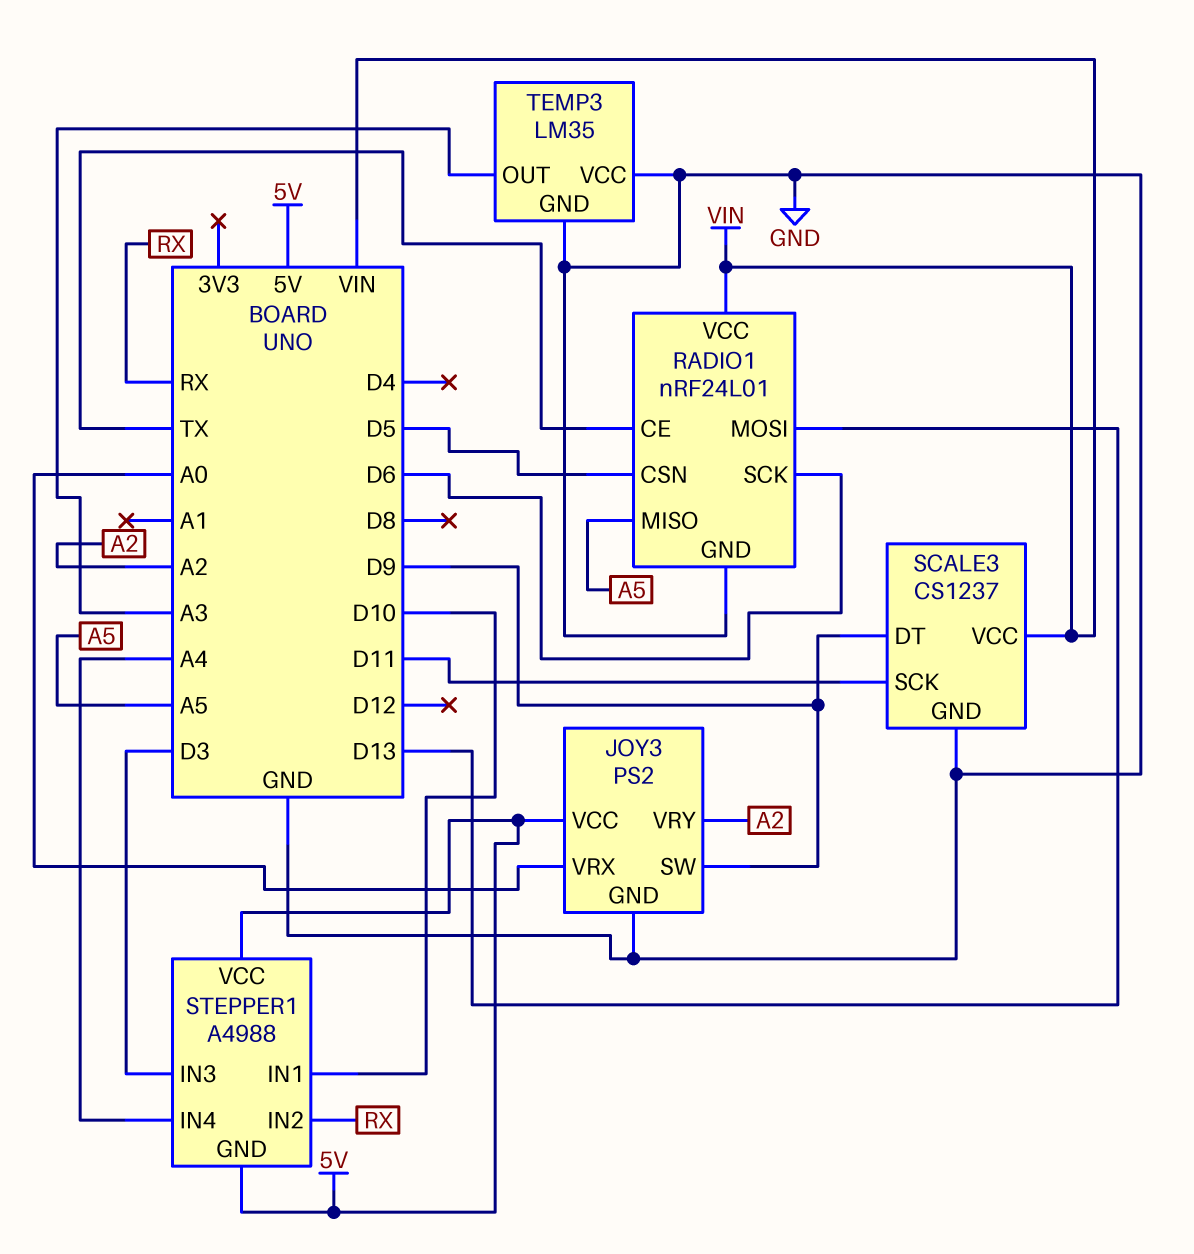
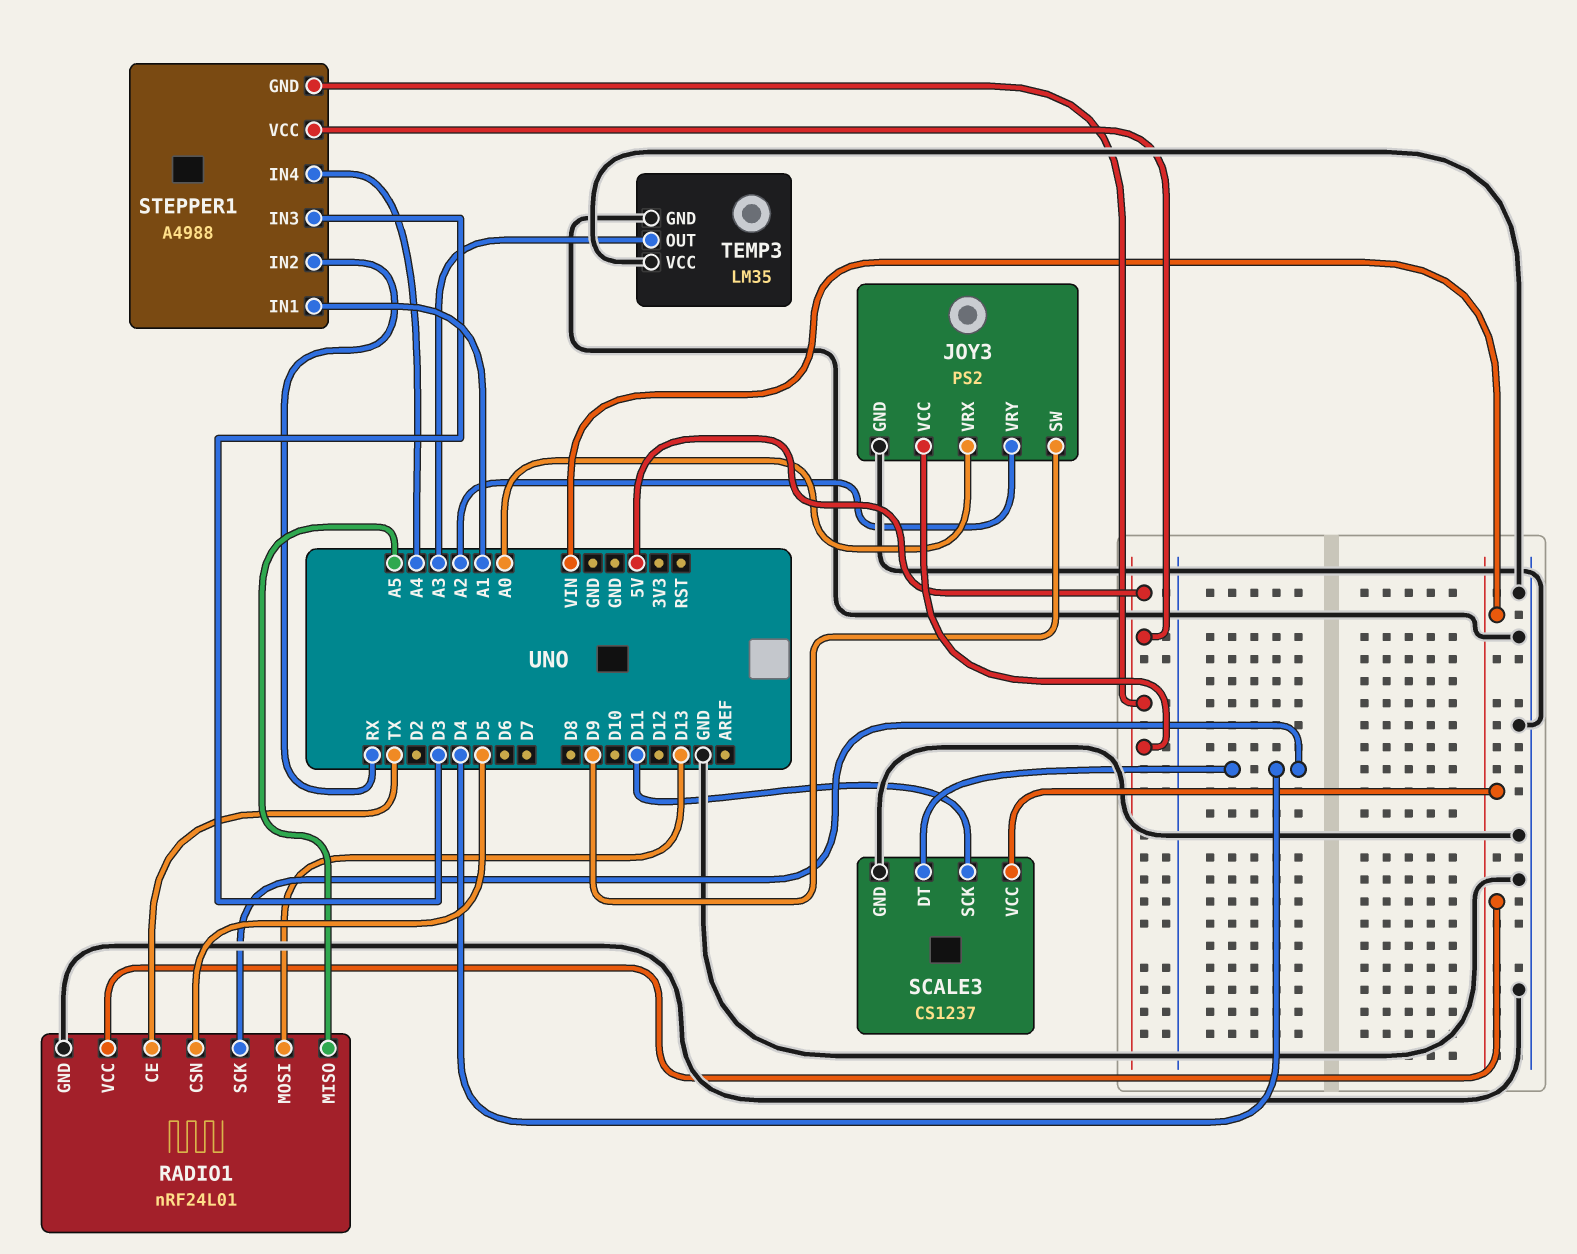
RADIO1 pin SCK: D6 -> D4
SCALE3 pin DT: D9 -> D4
STEPPER1 pin IN1: D10 -> A1

